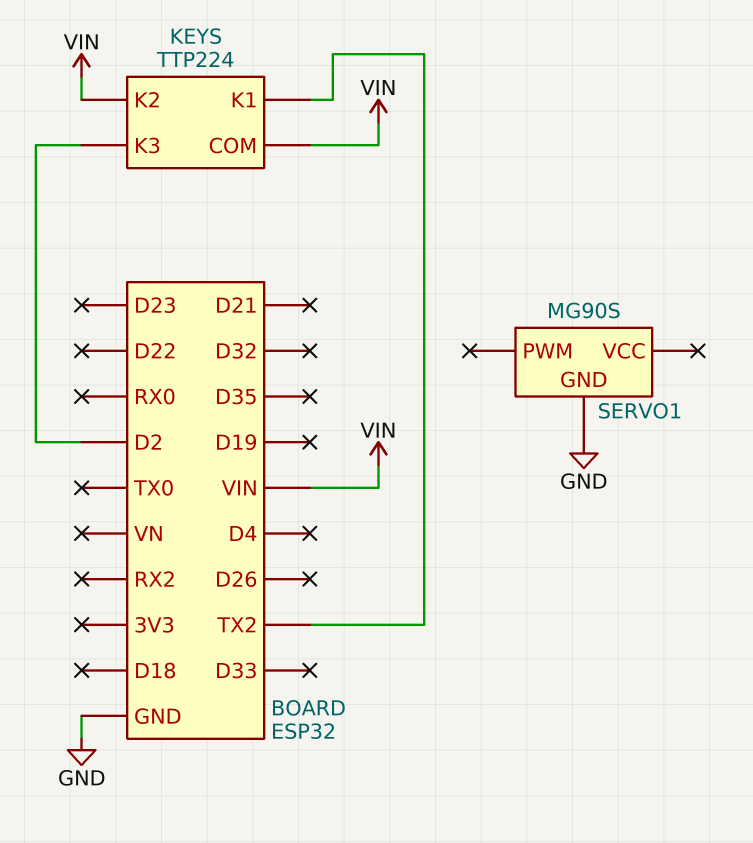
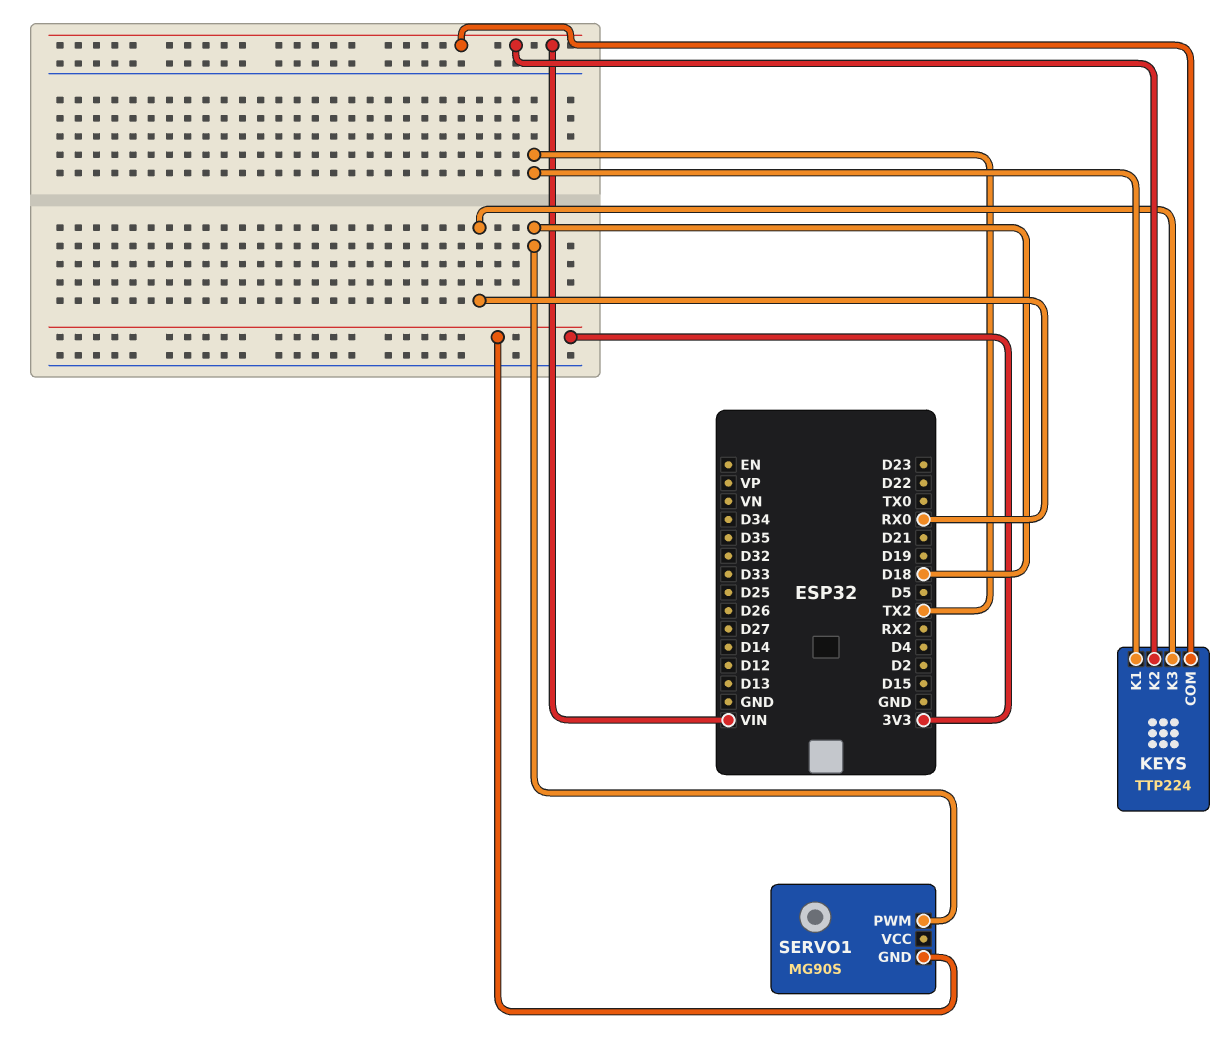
KEYS pin K3: D2 -> RX0
SERVO1 pin GND: GND -> 3V3
SERVO1 pin PWM: none -> D18

